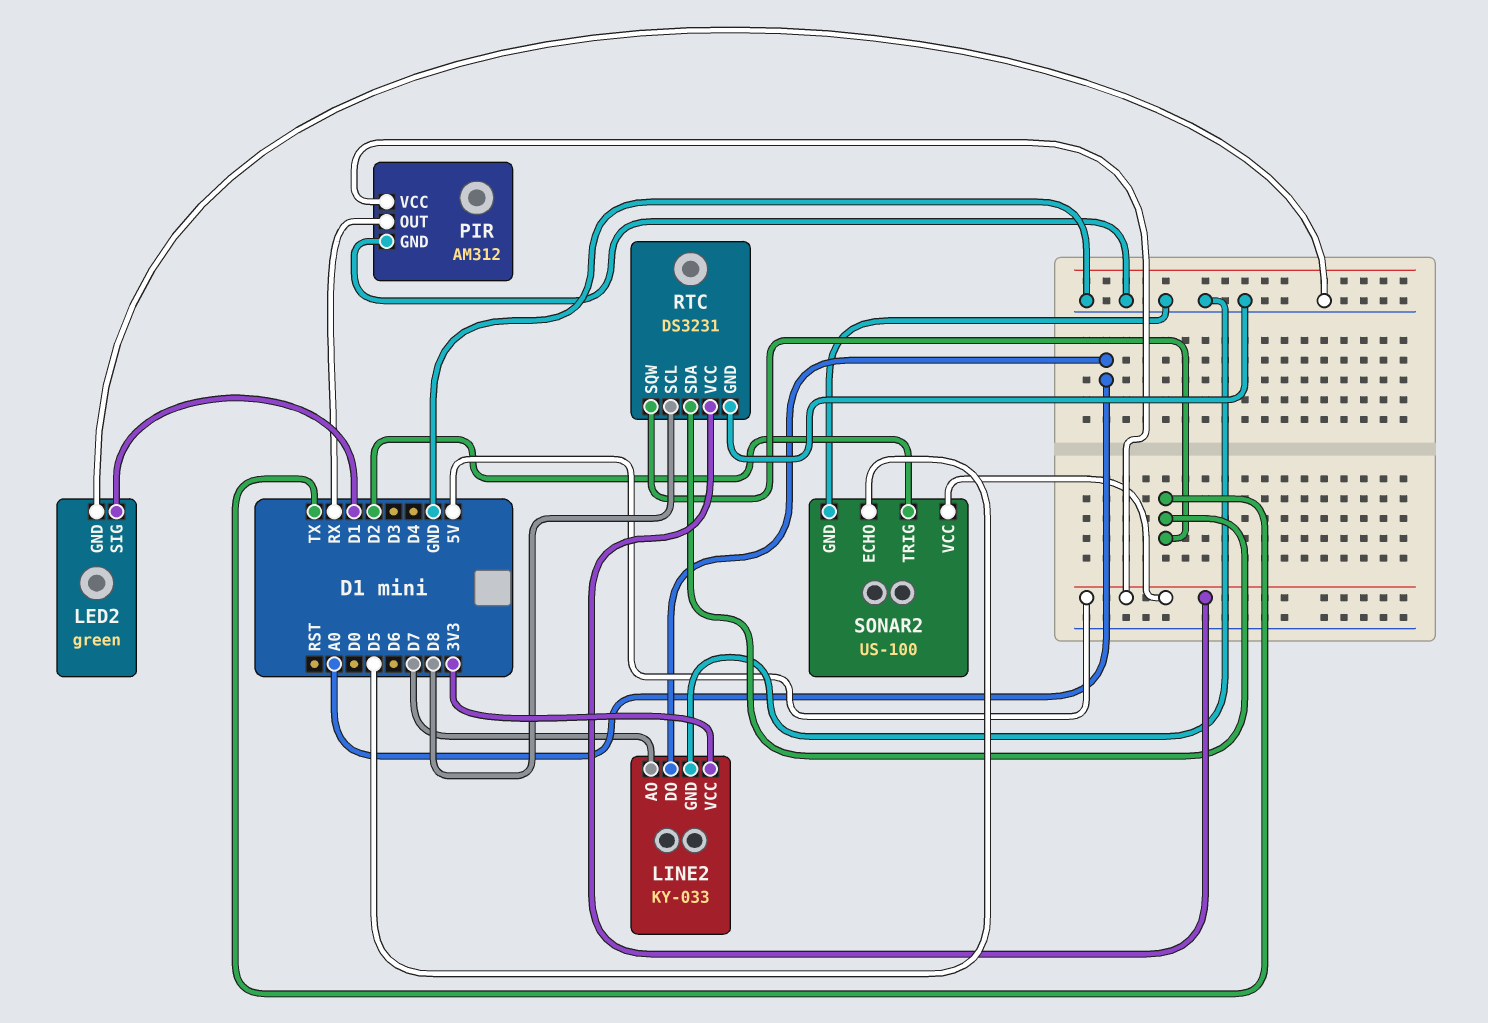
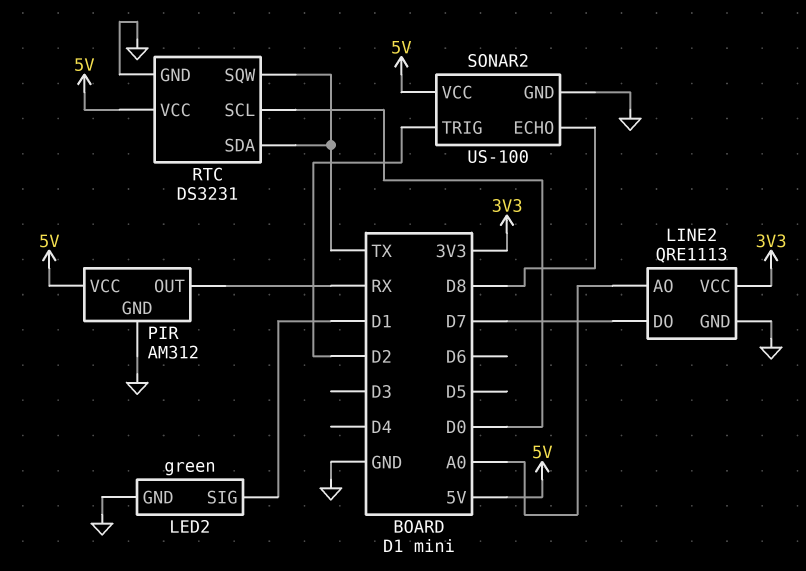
LINE2: KY-033 -> QRE1113
LINE2 pin AO: D7 -> A0
LINE2 pin DO: A0 -> D7
RTC pin SCL: D8 -> D0
SONAR2 pin ECHO: D5 -> D8

